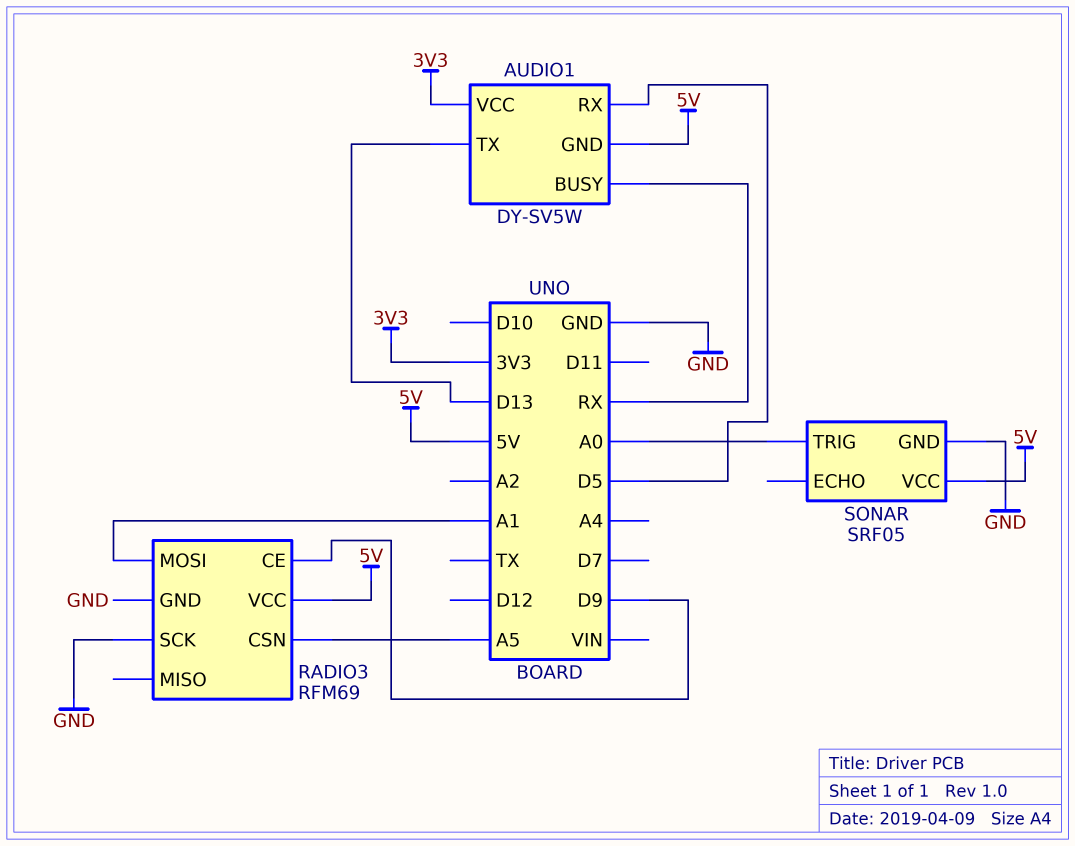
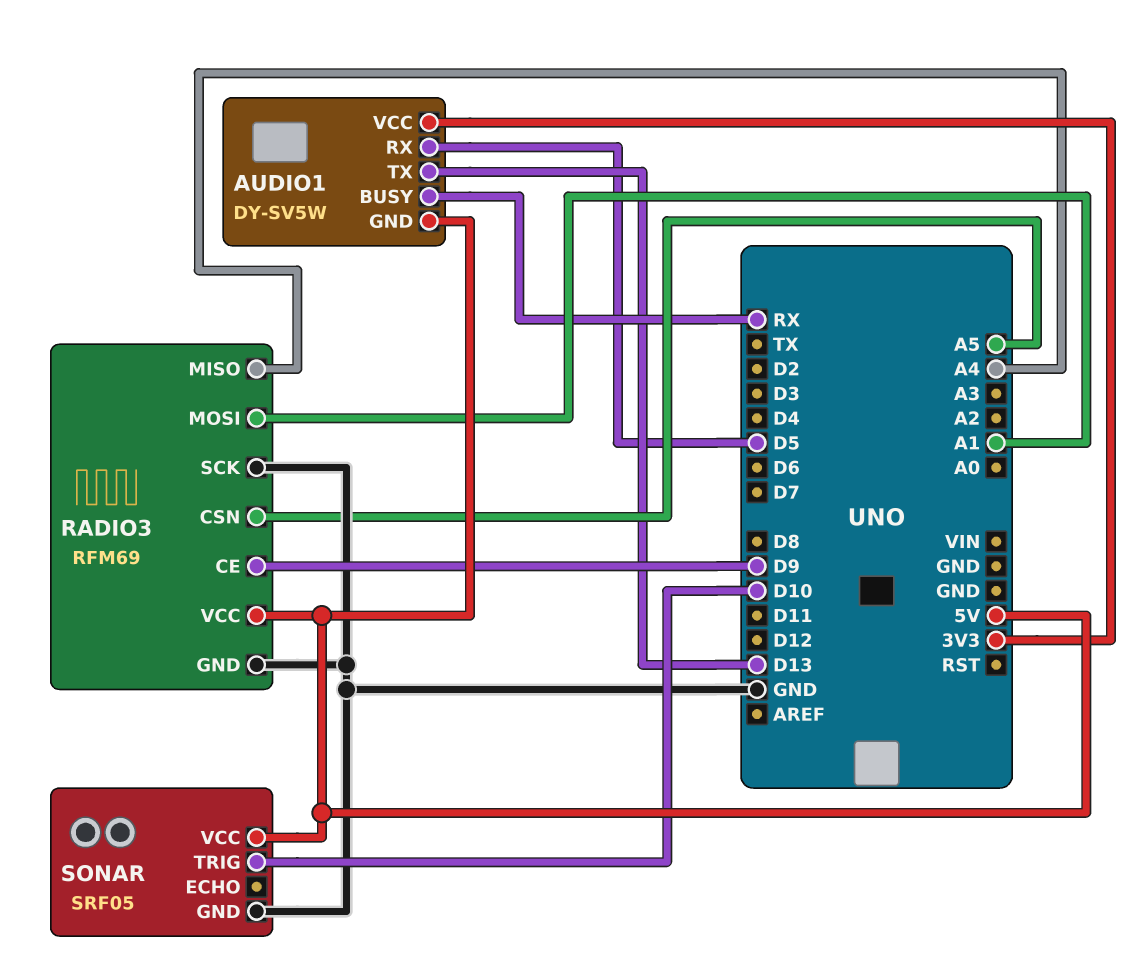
RADIO3 pin MISO: none -> A4
SONAR pin TRIG: A0 -> D10

